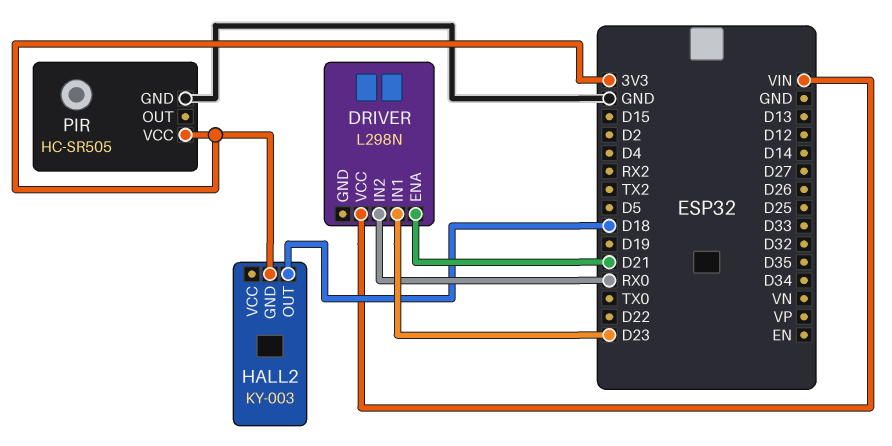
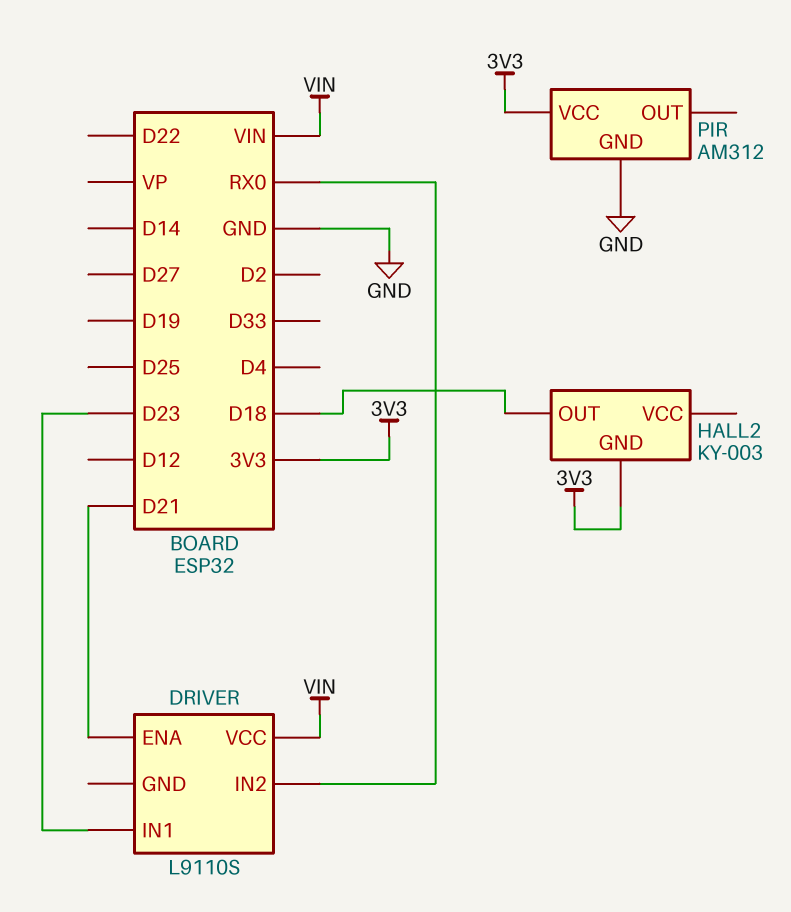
DRIVER: L298N -> L9110S
PIR: HC-SR505 -> AM312

